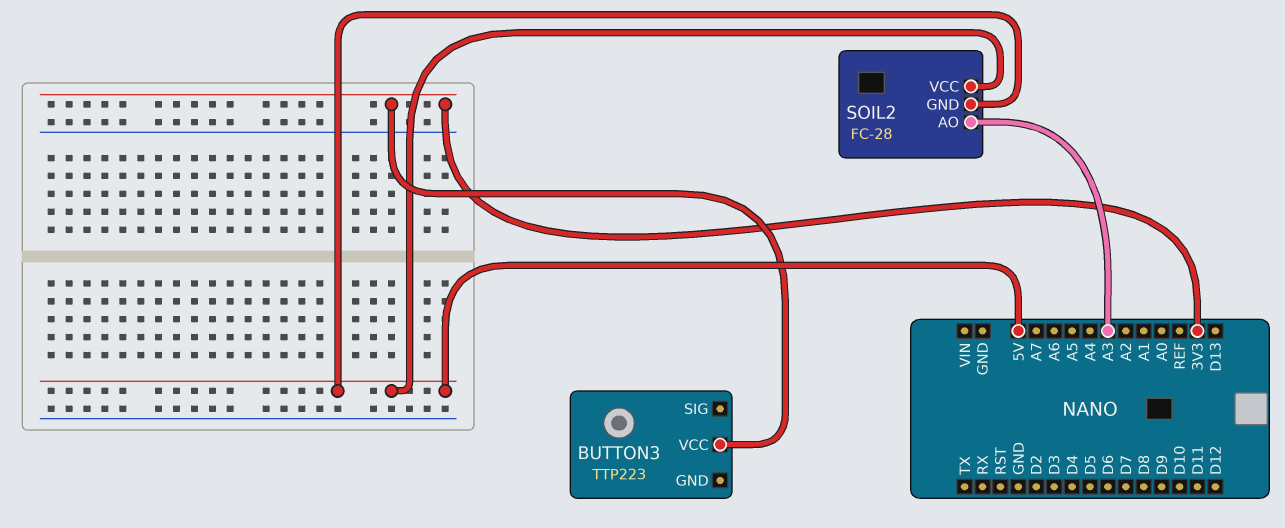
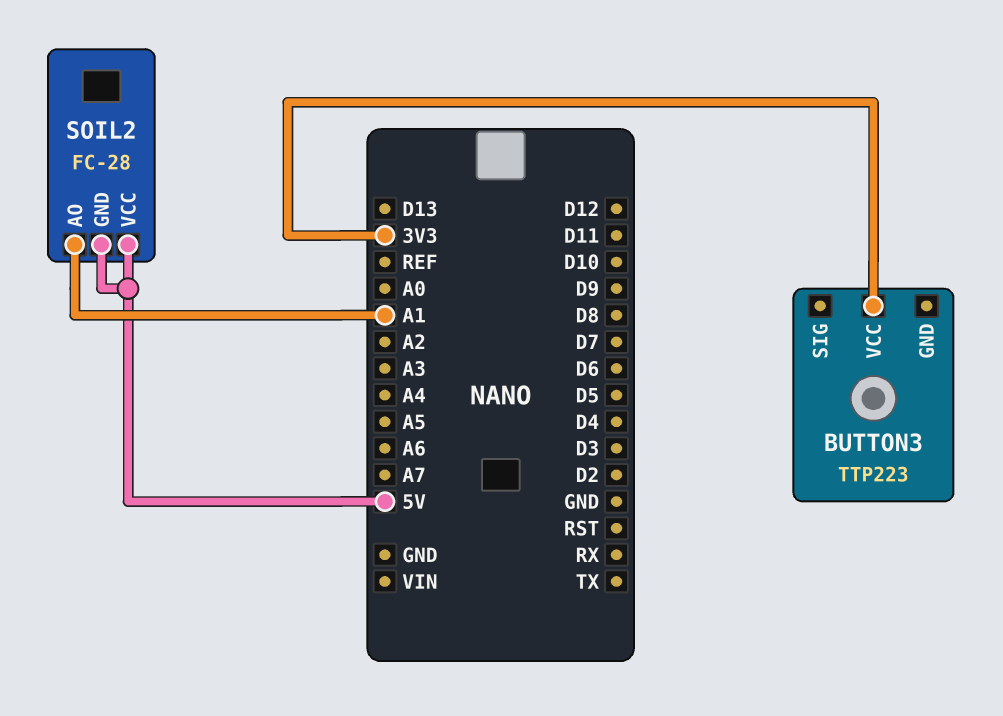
SOIL2 pin AO: A3 -> A1

